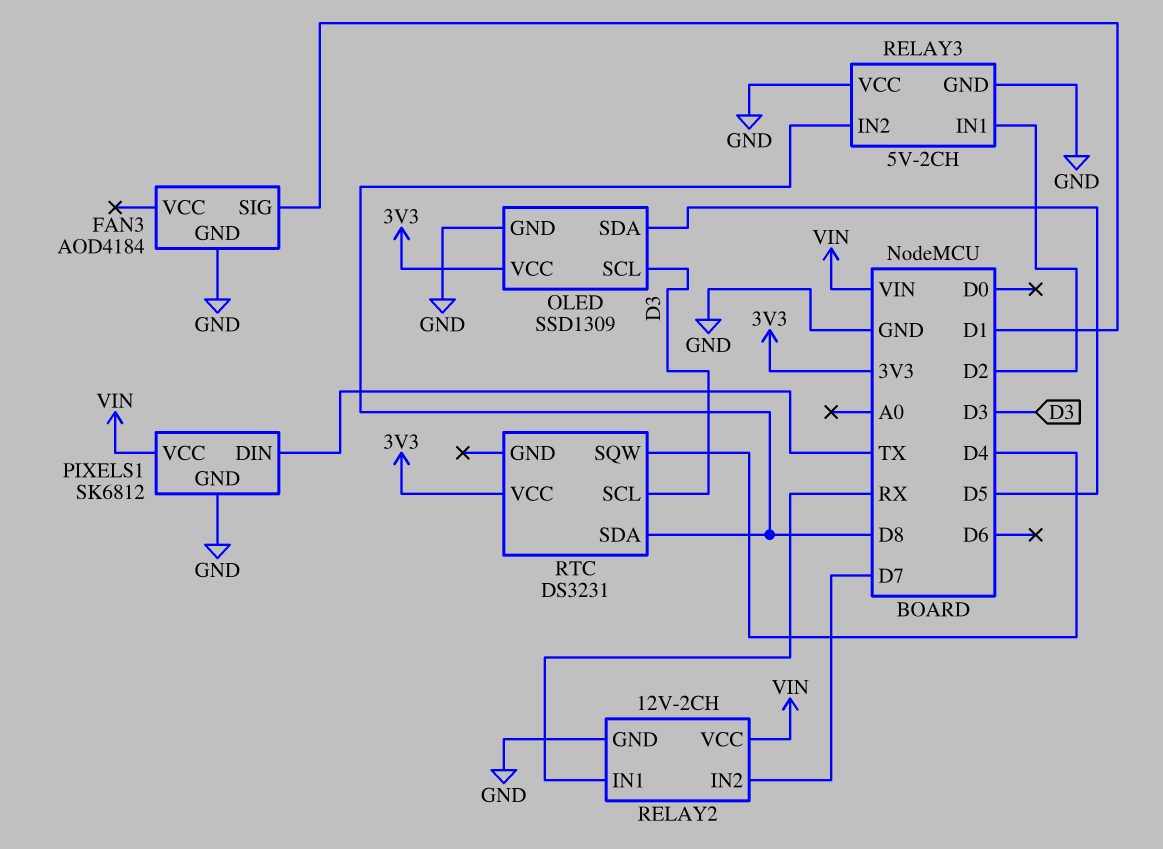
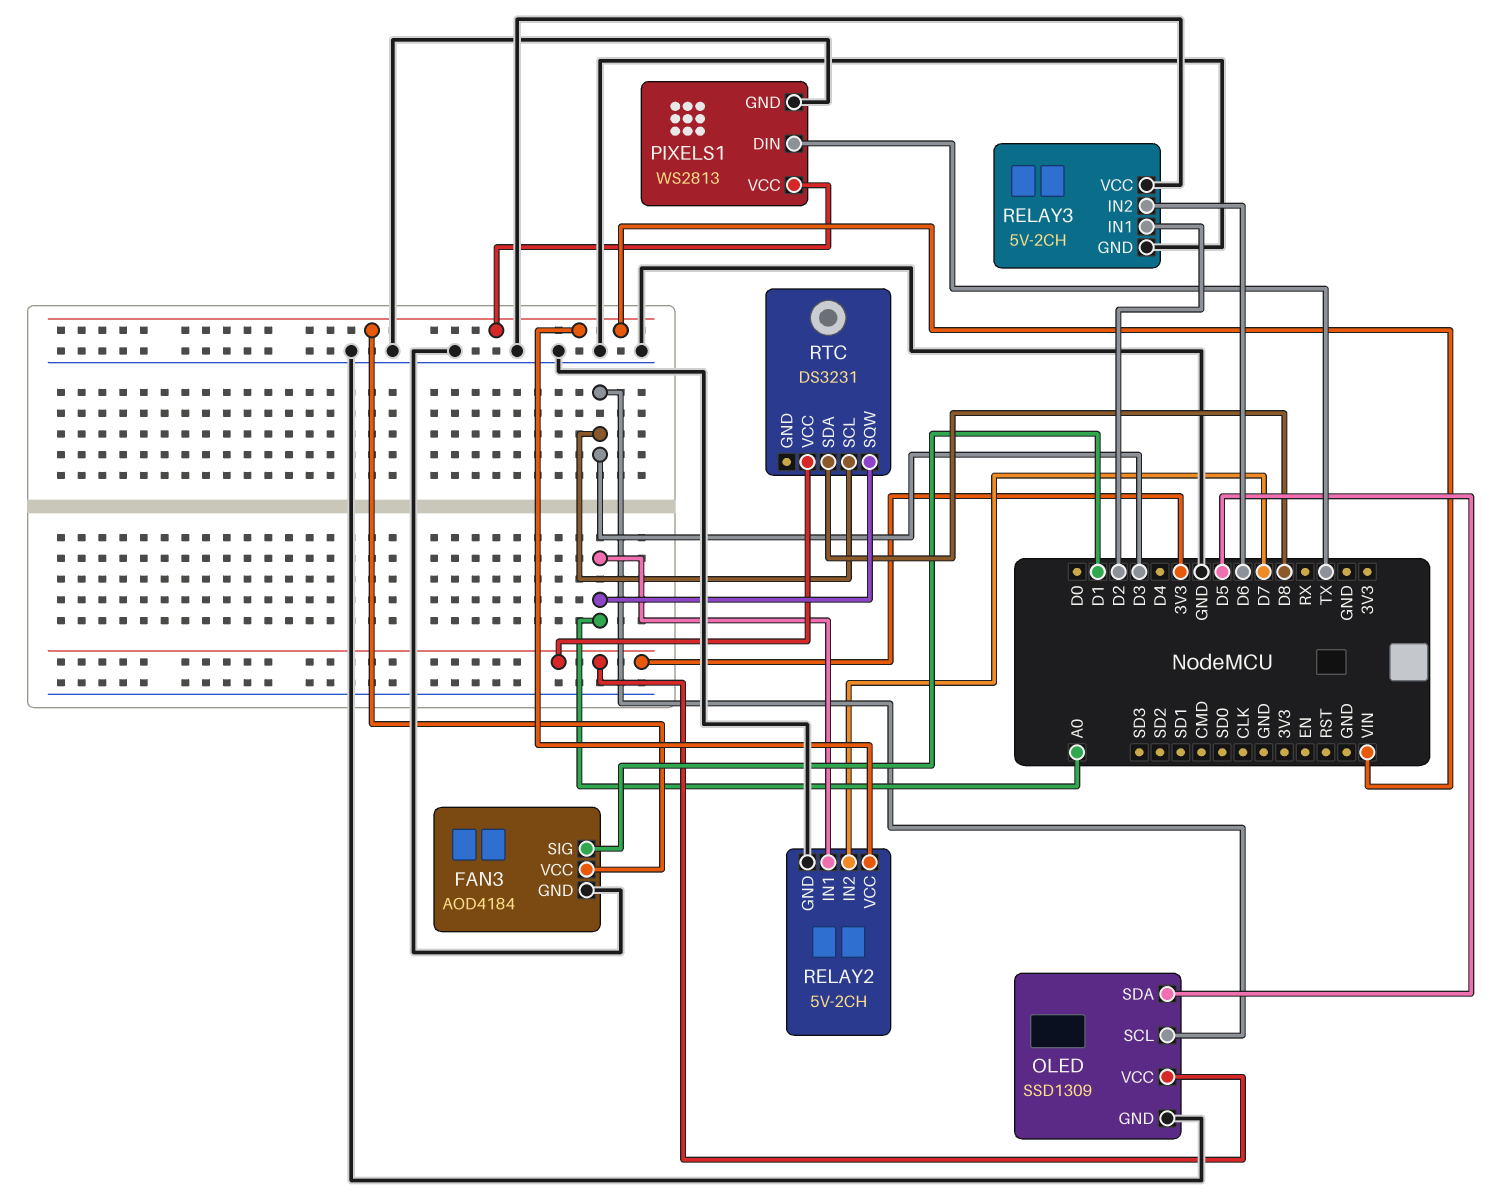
FAN3 pin VCC: none -> VIN
PIXELS1: SK6812 -> WS2813
RELAY2: 12V-2CH -> 5V-2CH
RELAY2 pin IN1: RX -> A0
RELAY3 pin IN2: D8 -> D6
RTC pin SQW: D4 -> A0

